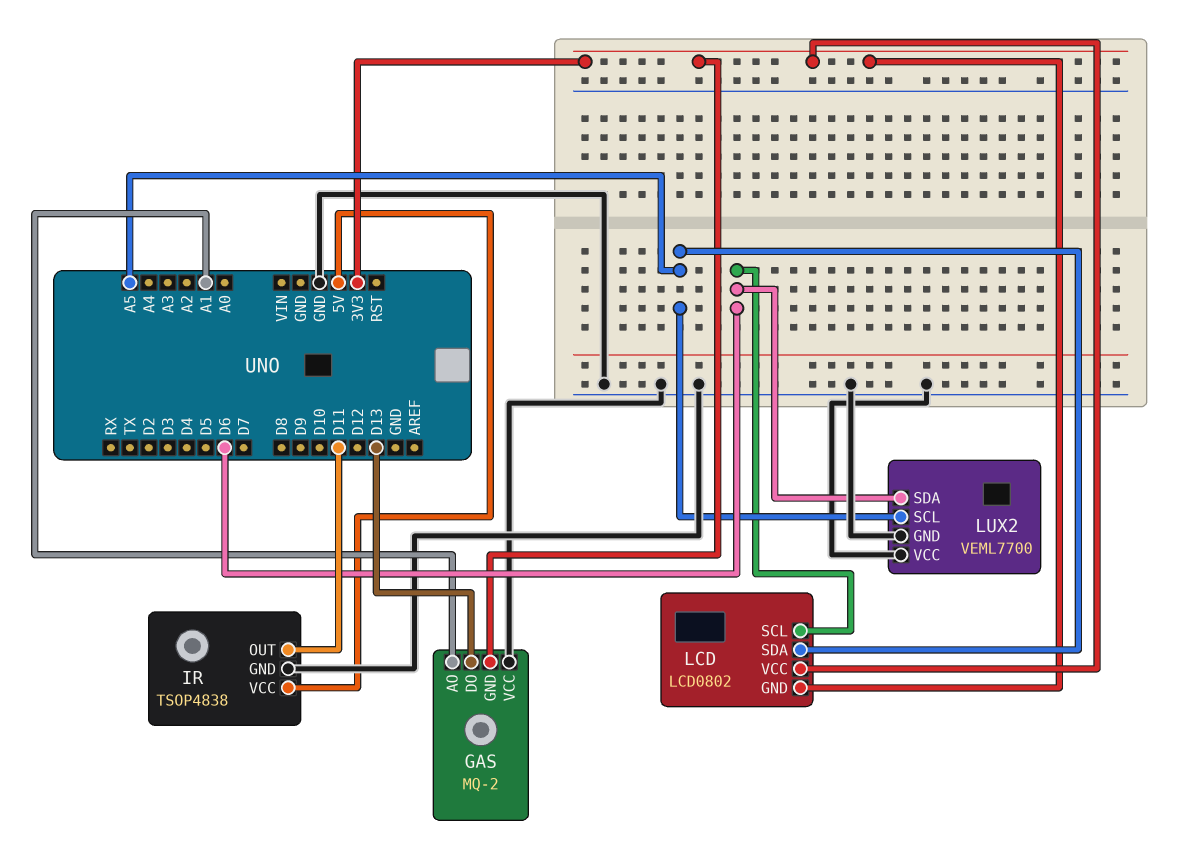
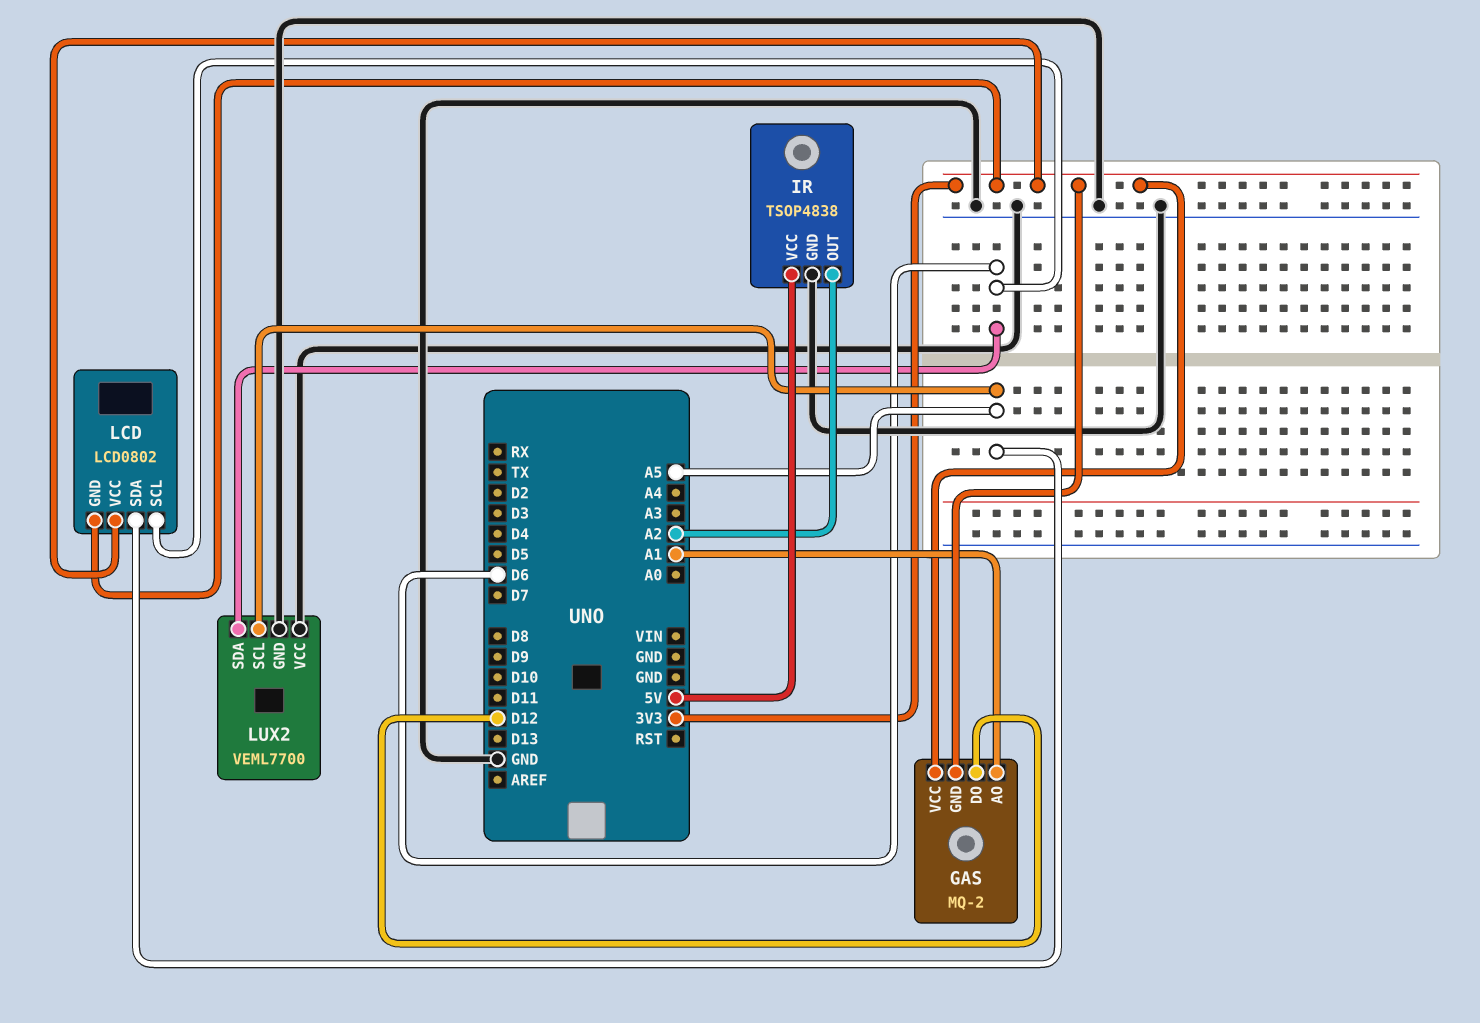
GAS pin DO: D13 -> D12
GAS pin VCC: GND -> 3V3
IR pin OUT: D11 -> A2

